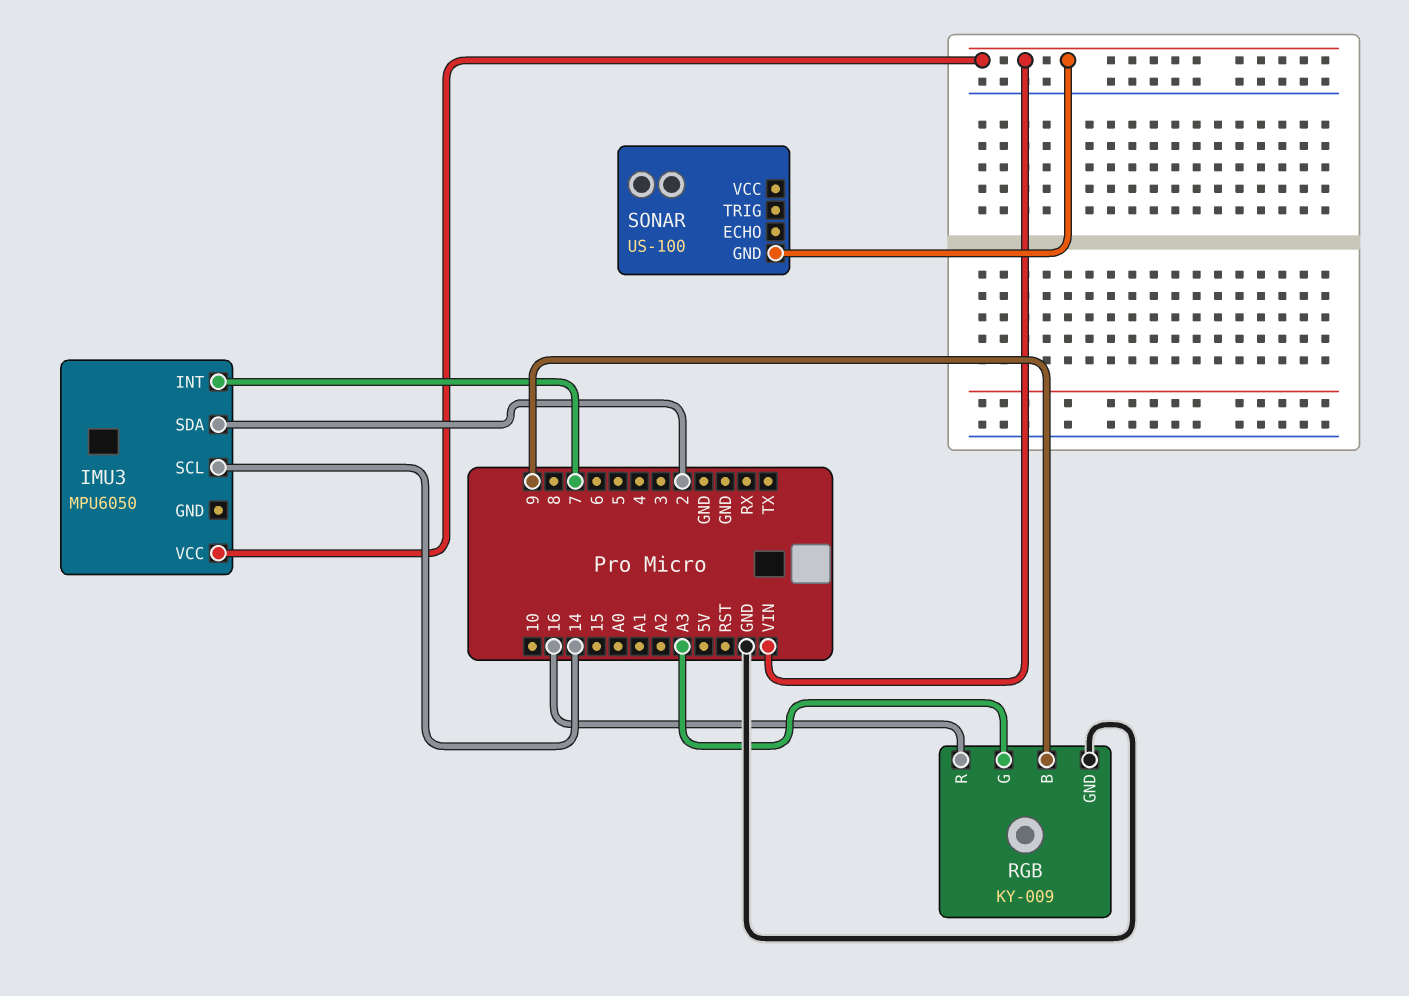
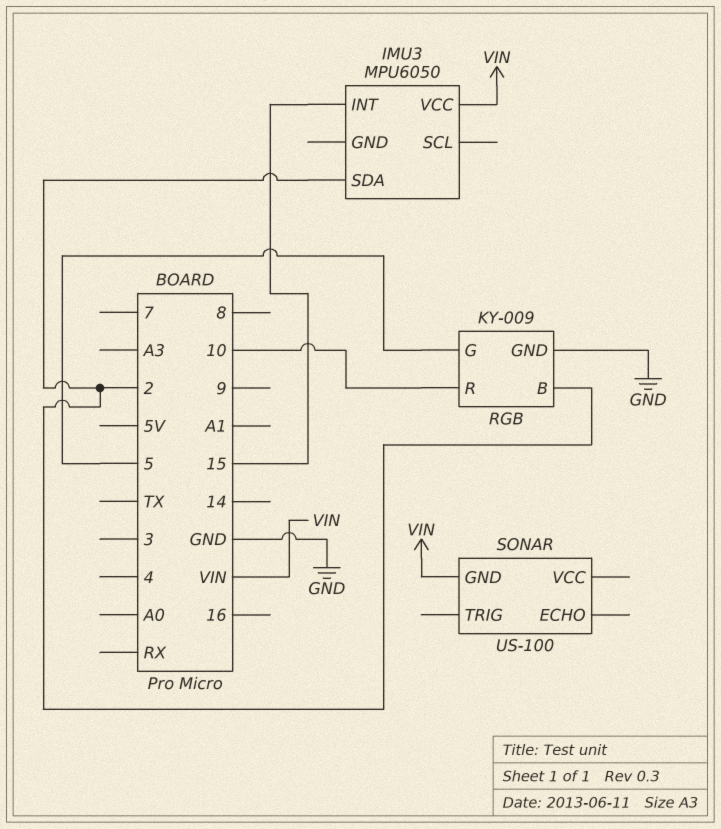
IMU3 pin INT: 7 -> 15
IMU3 pin SCL: 14 -> none
RGB pin B: 9 -> 2
RGB pin G: A3 -> 5
RGB pin R: 16 -> 10

